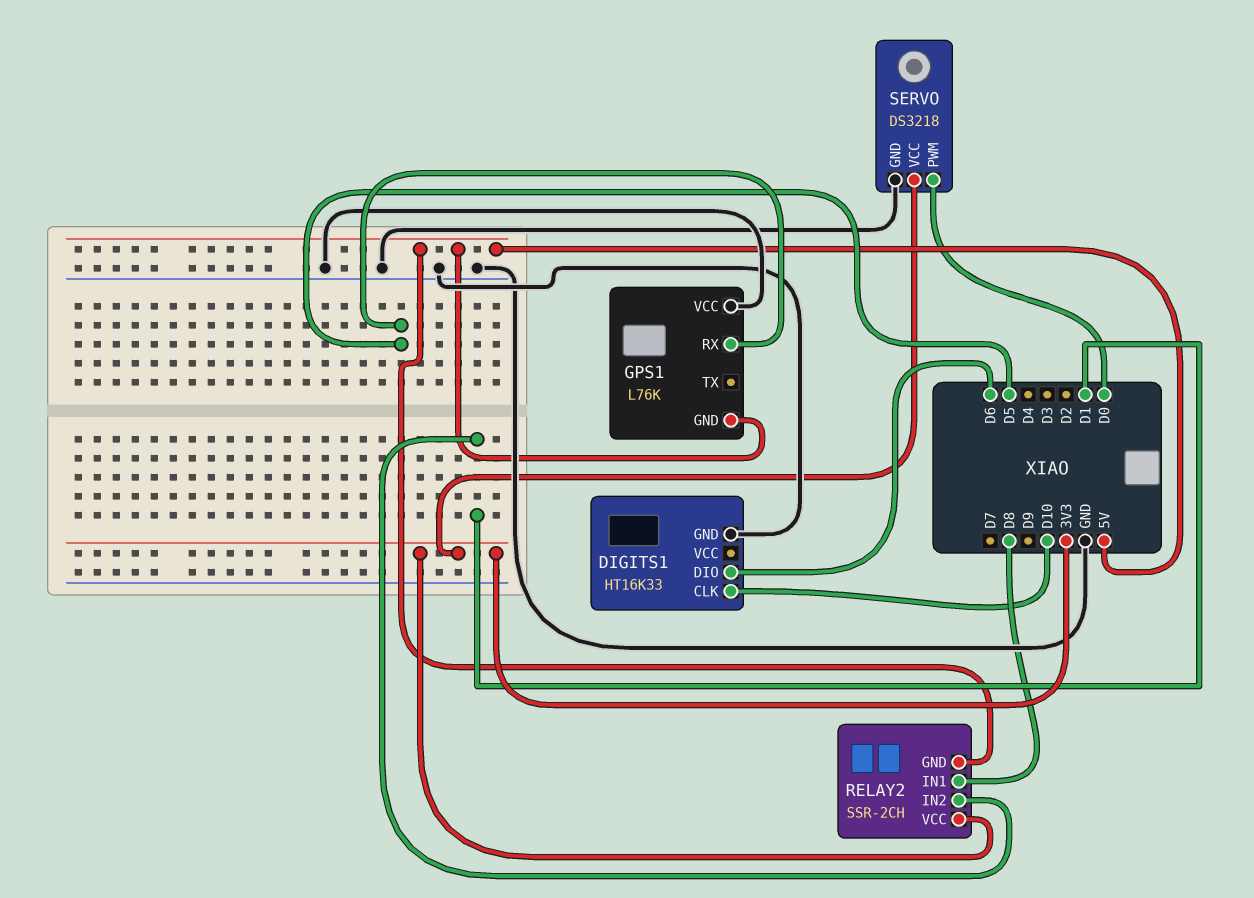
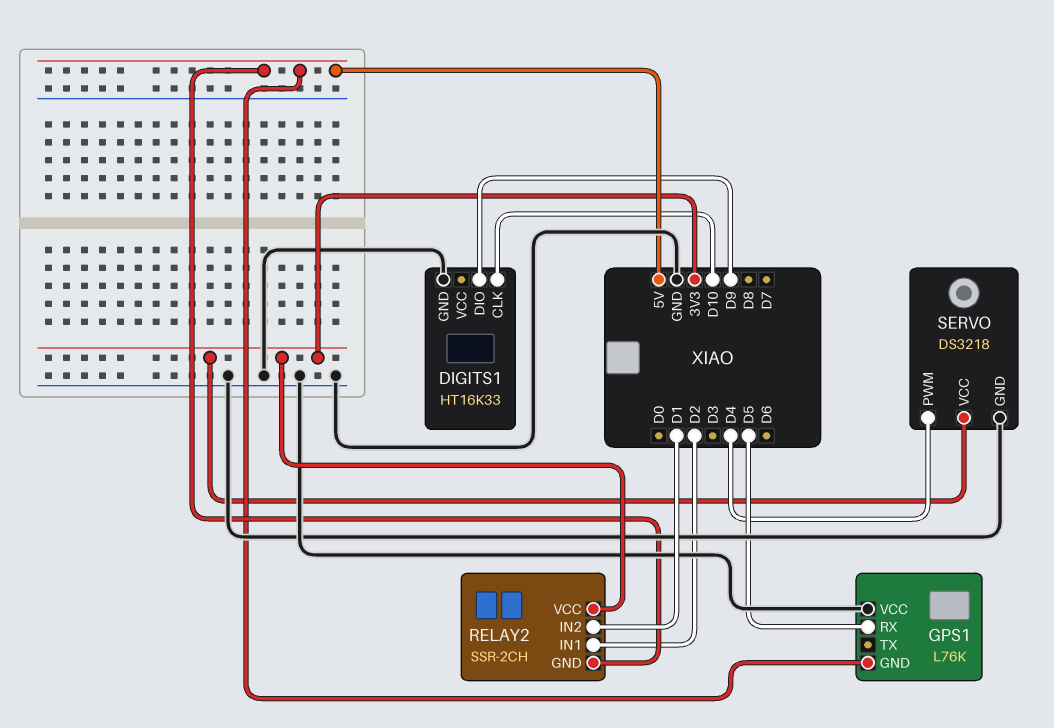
DIGITS1 pin DIO: D6 -> D9
RELAY2 pin IN1: D8 -> D2
SERVO pin PWM: D0 -> D4

